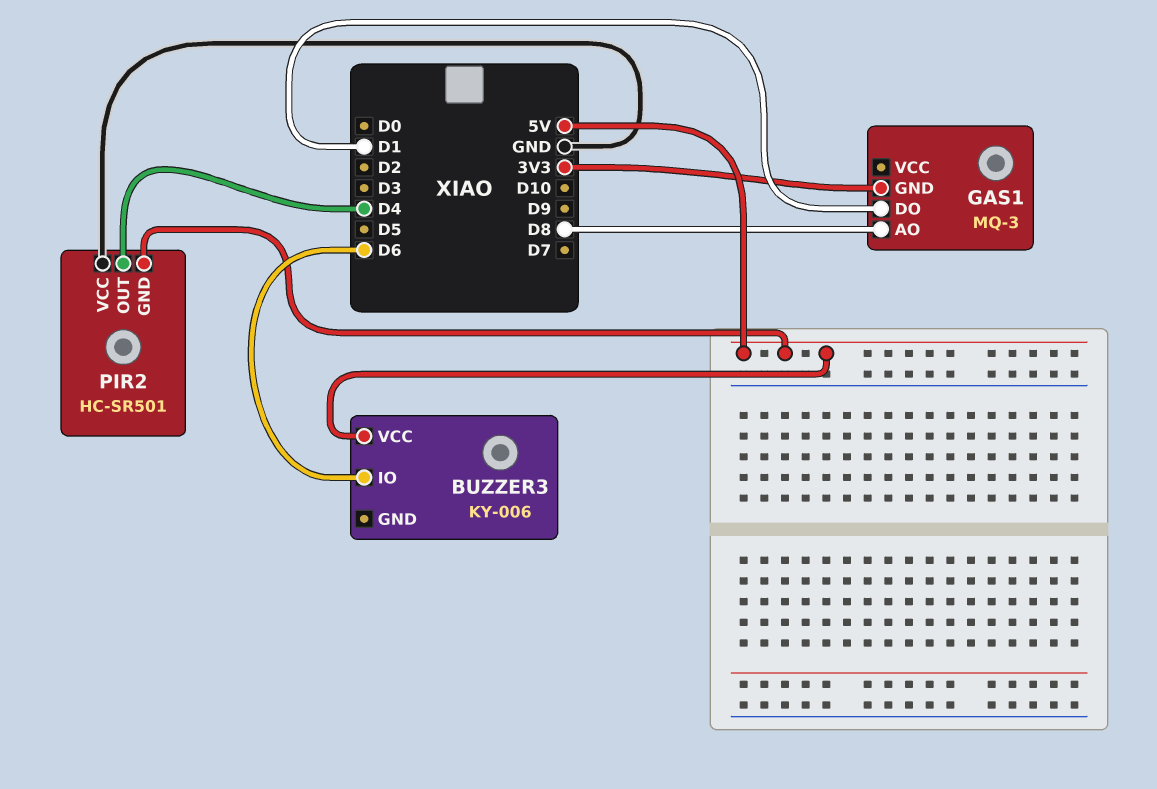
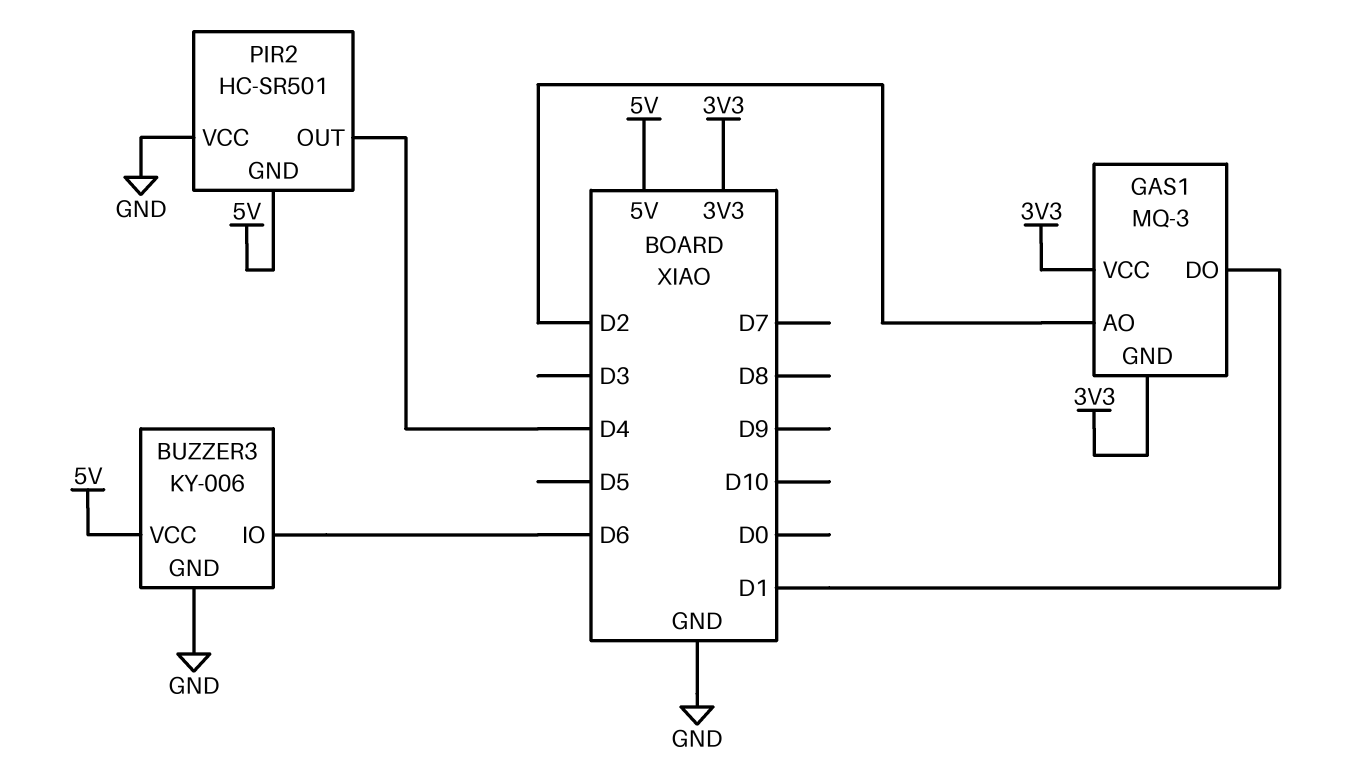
BUZZER3 pin GND: none -> GND
GAS1 pin AO: D8 -> D2
GAS1 pin VCC: none -> 3V3

